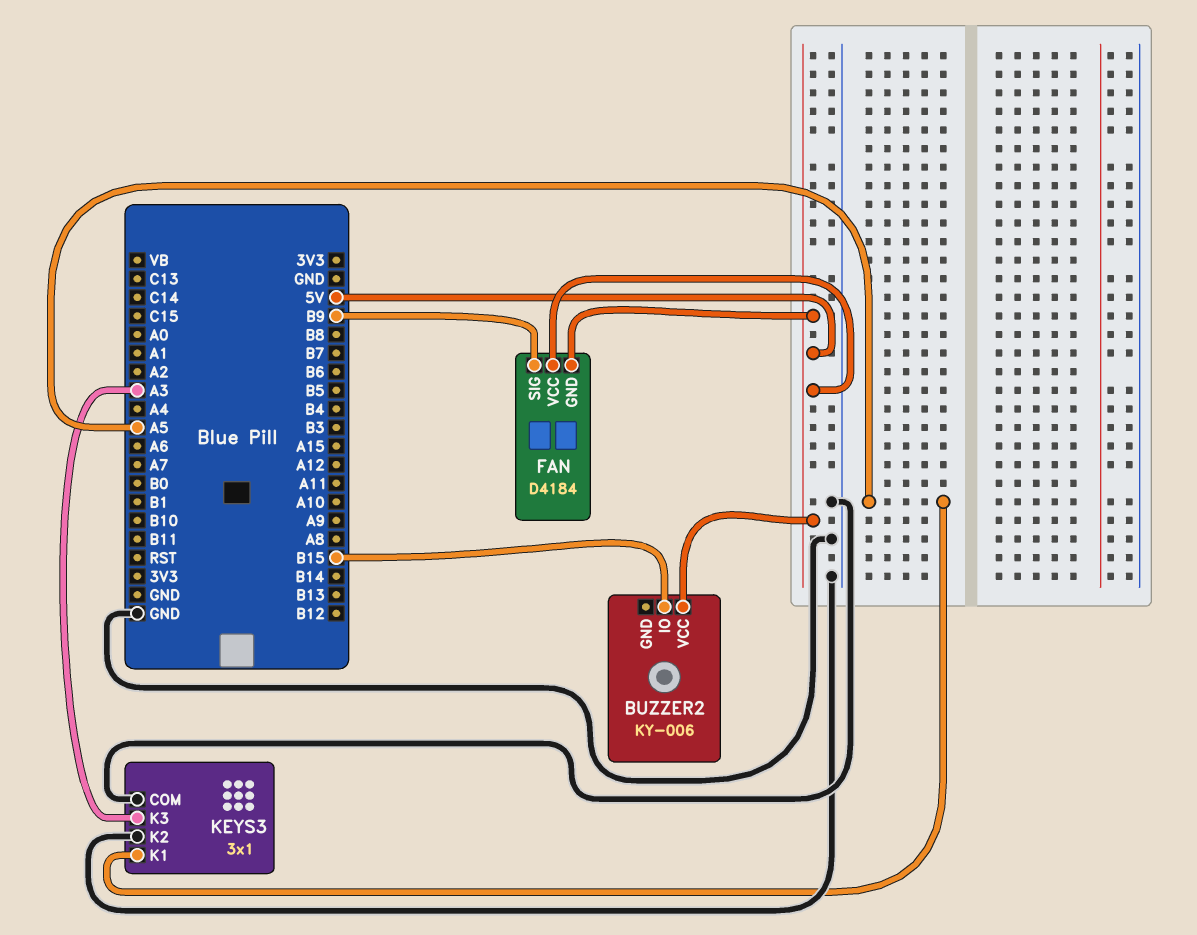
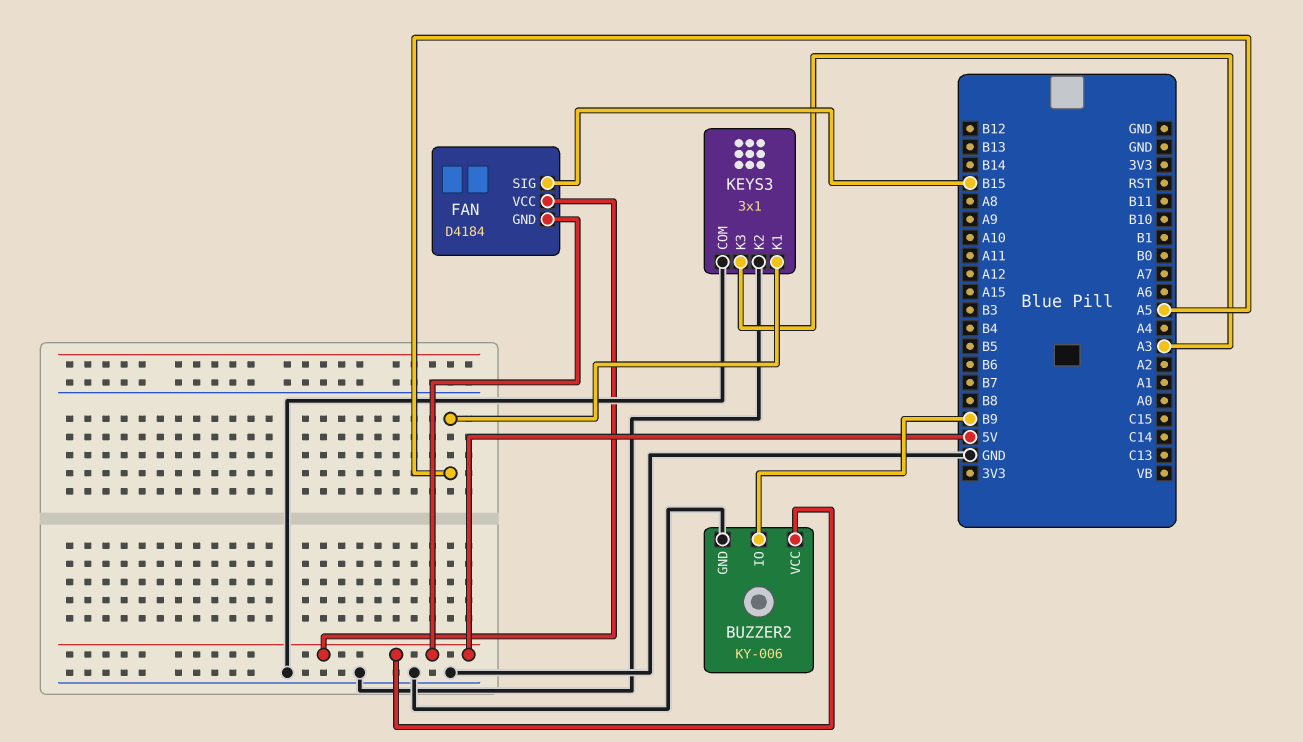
BUZZER2 pin GND: none -> GND
BUZZER2 pin IO: B15 -> B9
FAN pin SIG: B9 -> B15

